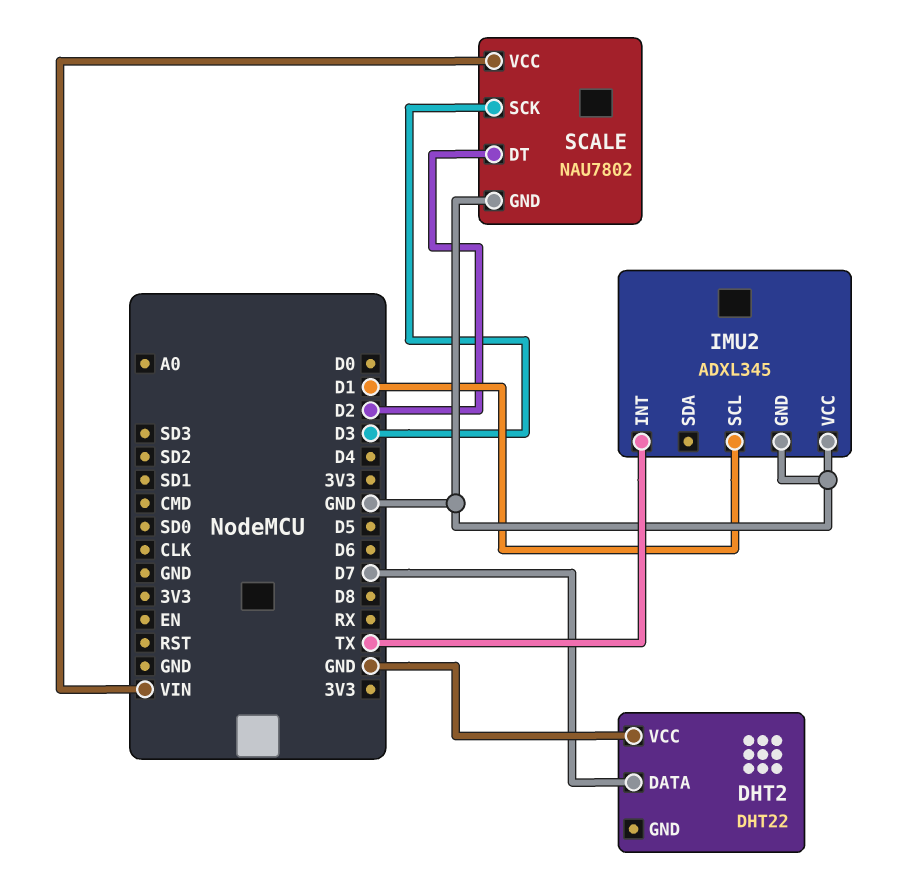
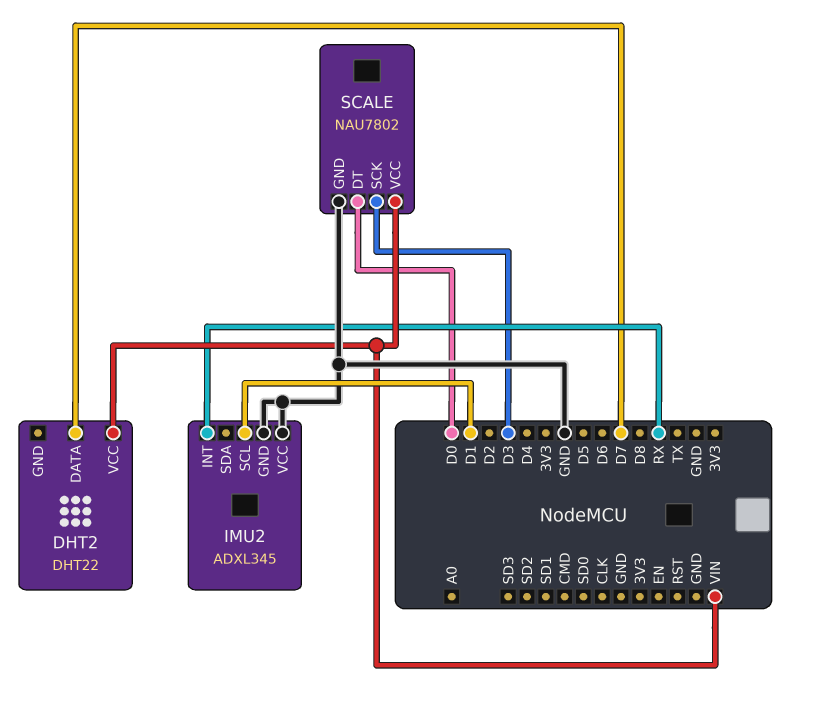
DHT2 pin VCC: GND -> VIN
IMU2 pin INT: TX -> RX
SCALE pin DT: D2 -> D0

